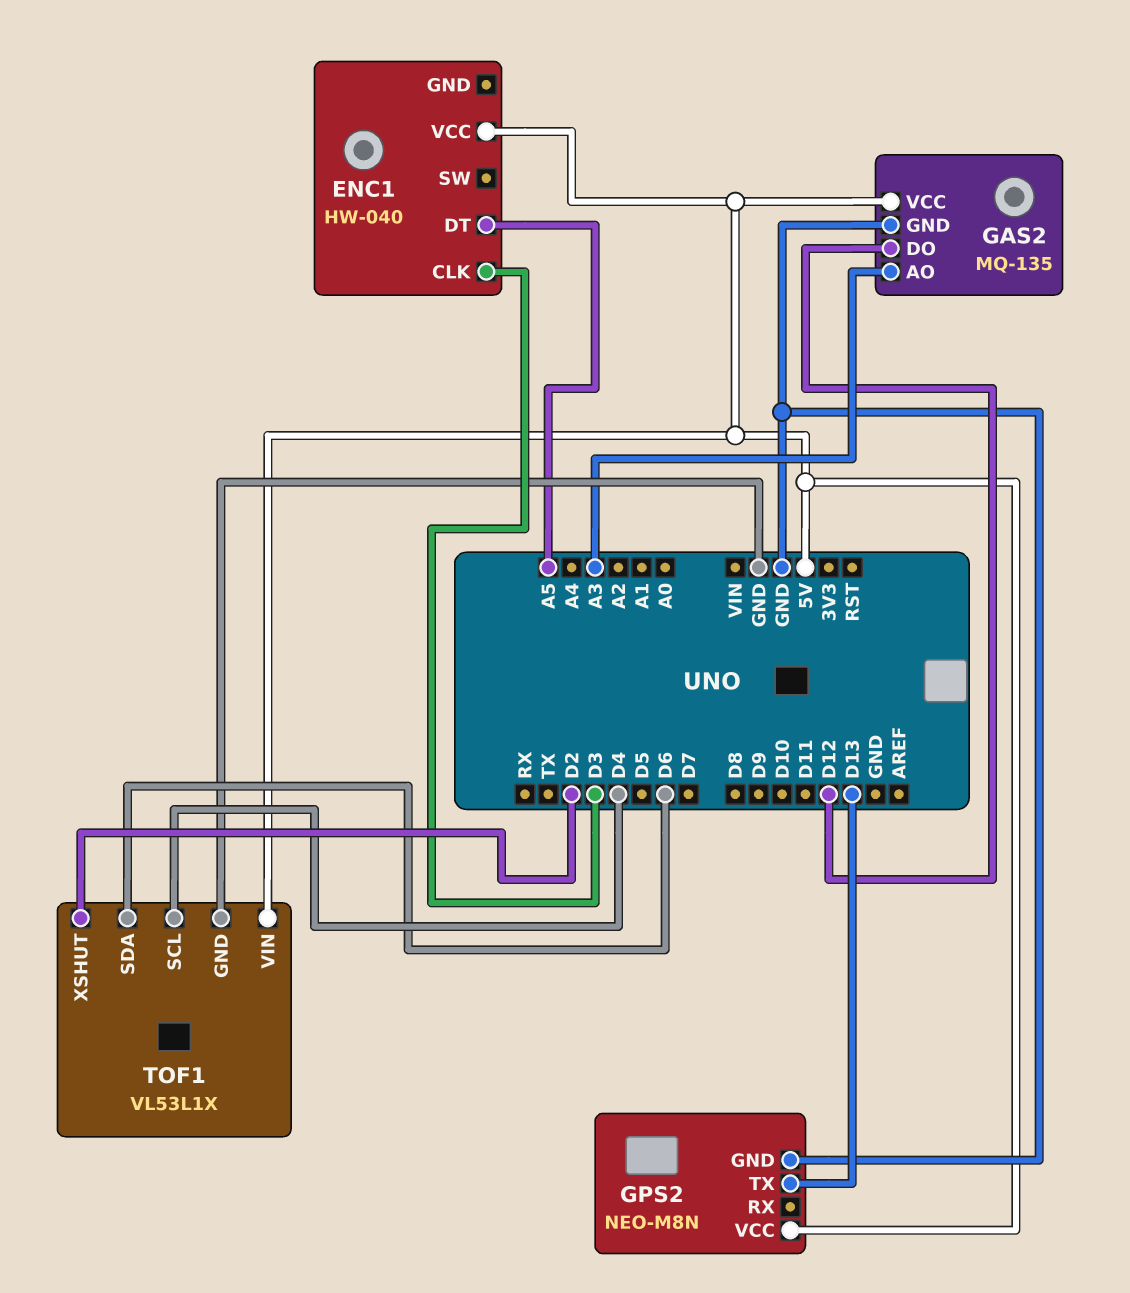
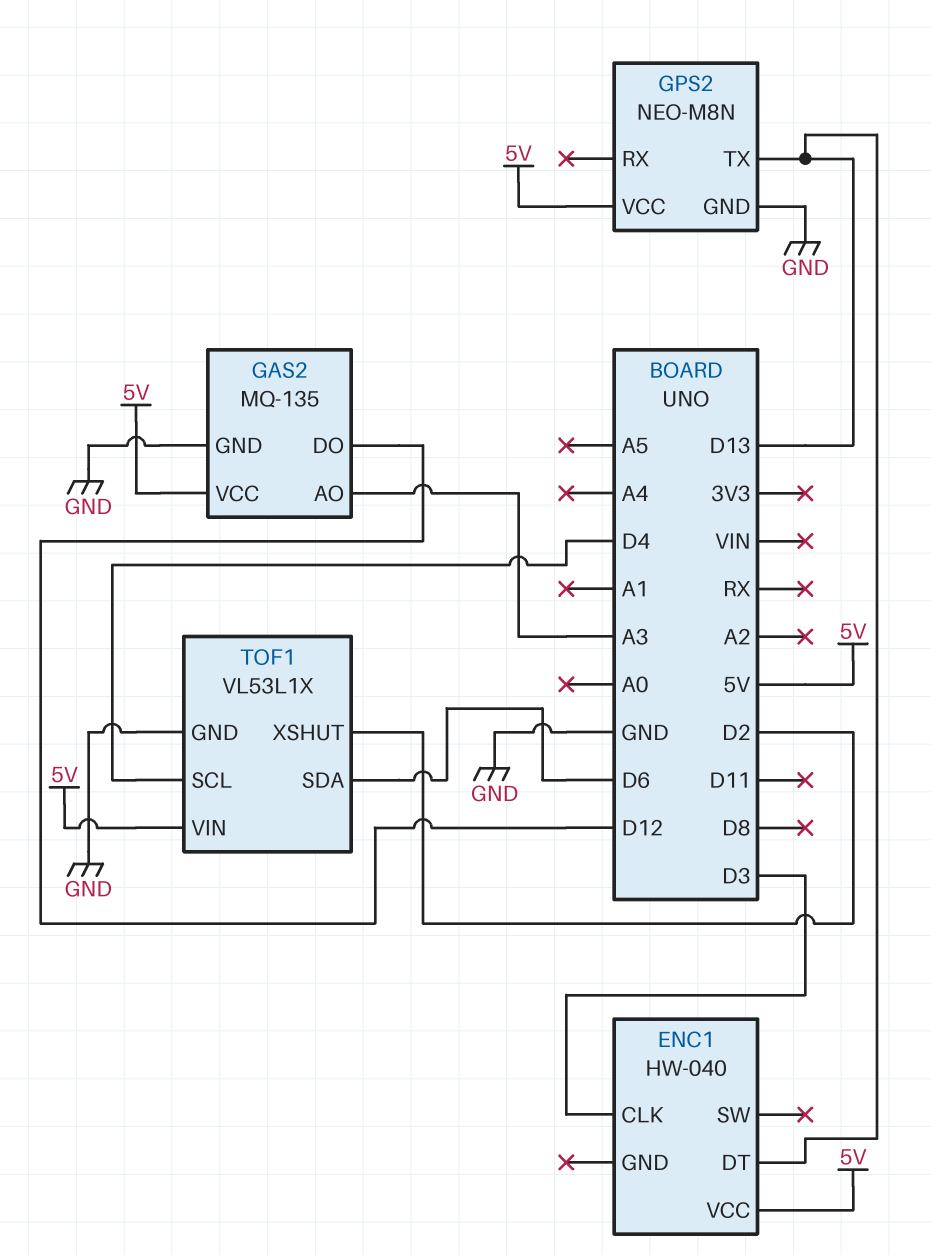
ENC1 pin DT: A5 -> D13

